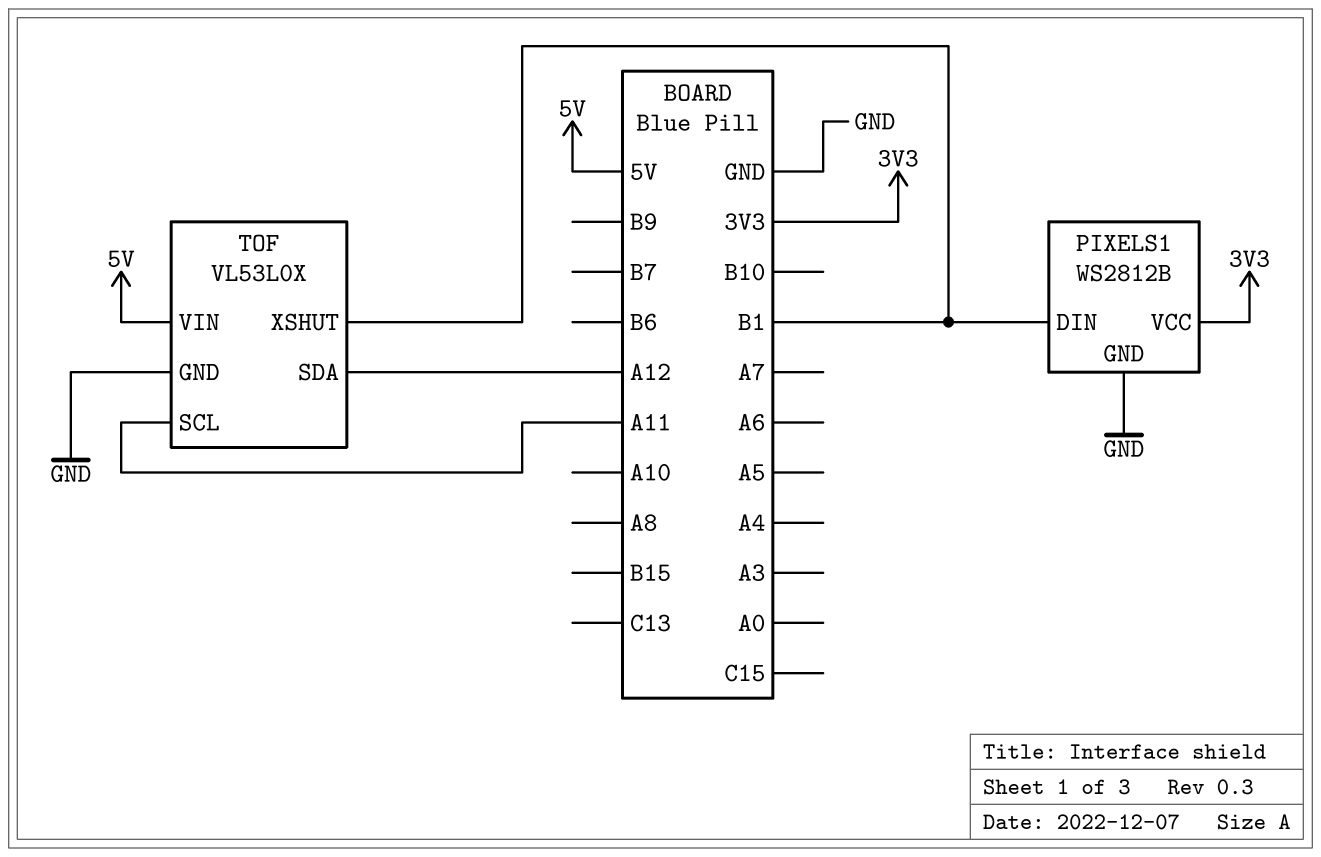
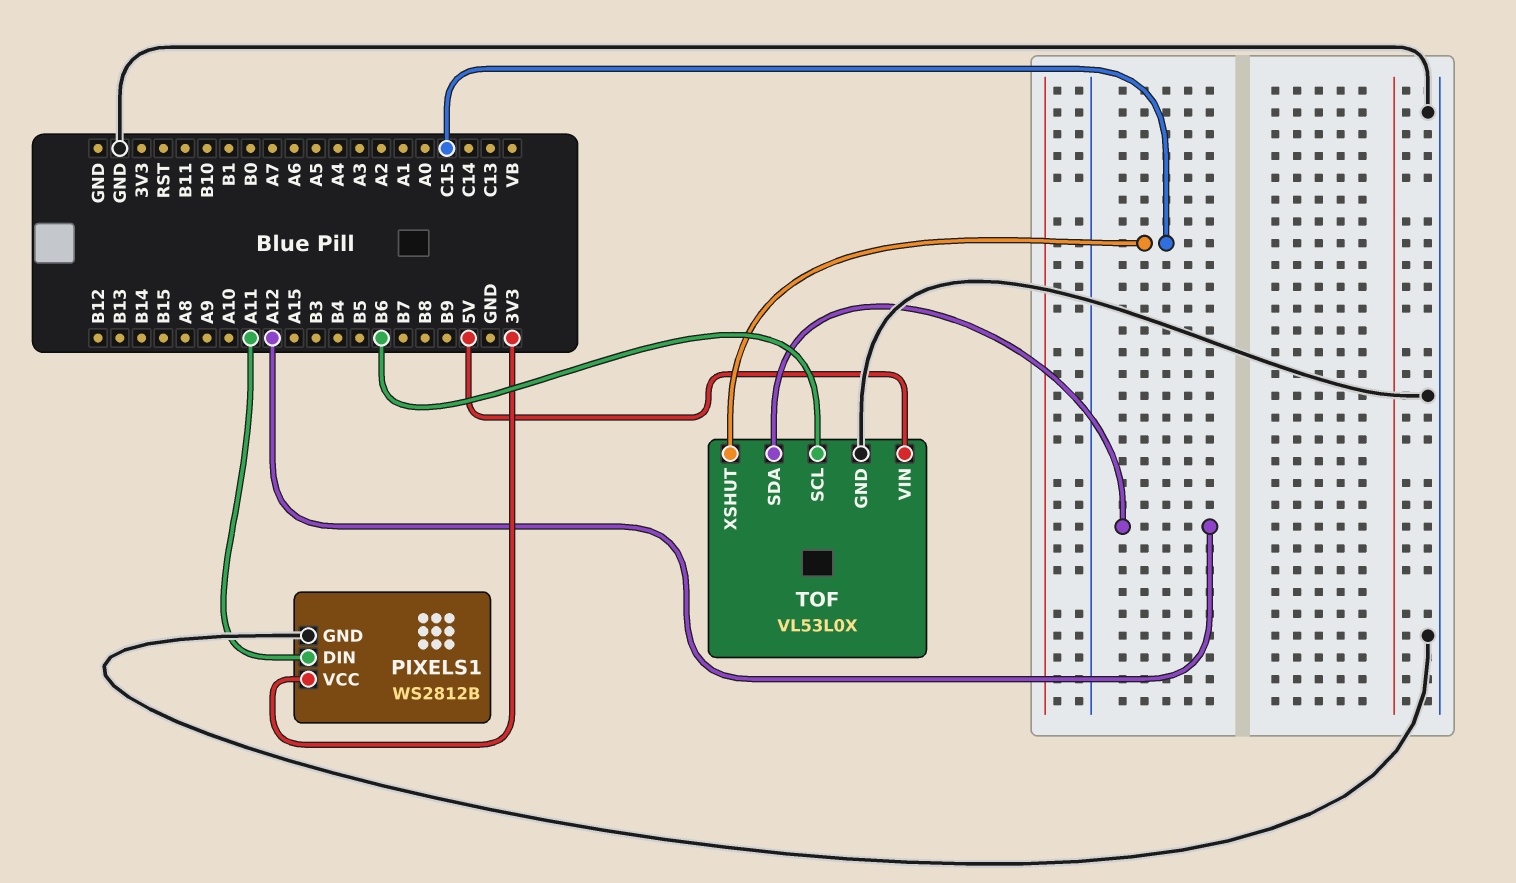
PIXELS1 pin DIN: B1 -> A11
TOF pin SCL: A11 -> B6
TOF pin XSHUT: B1 -> C15

